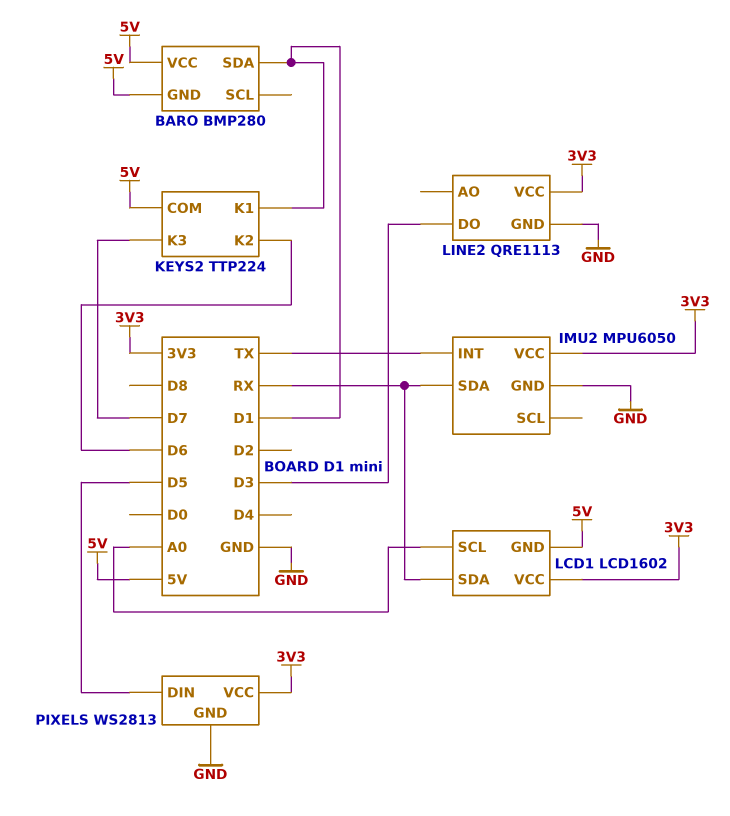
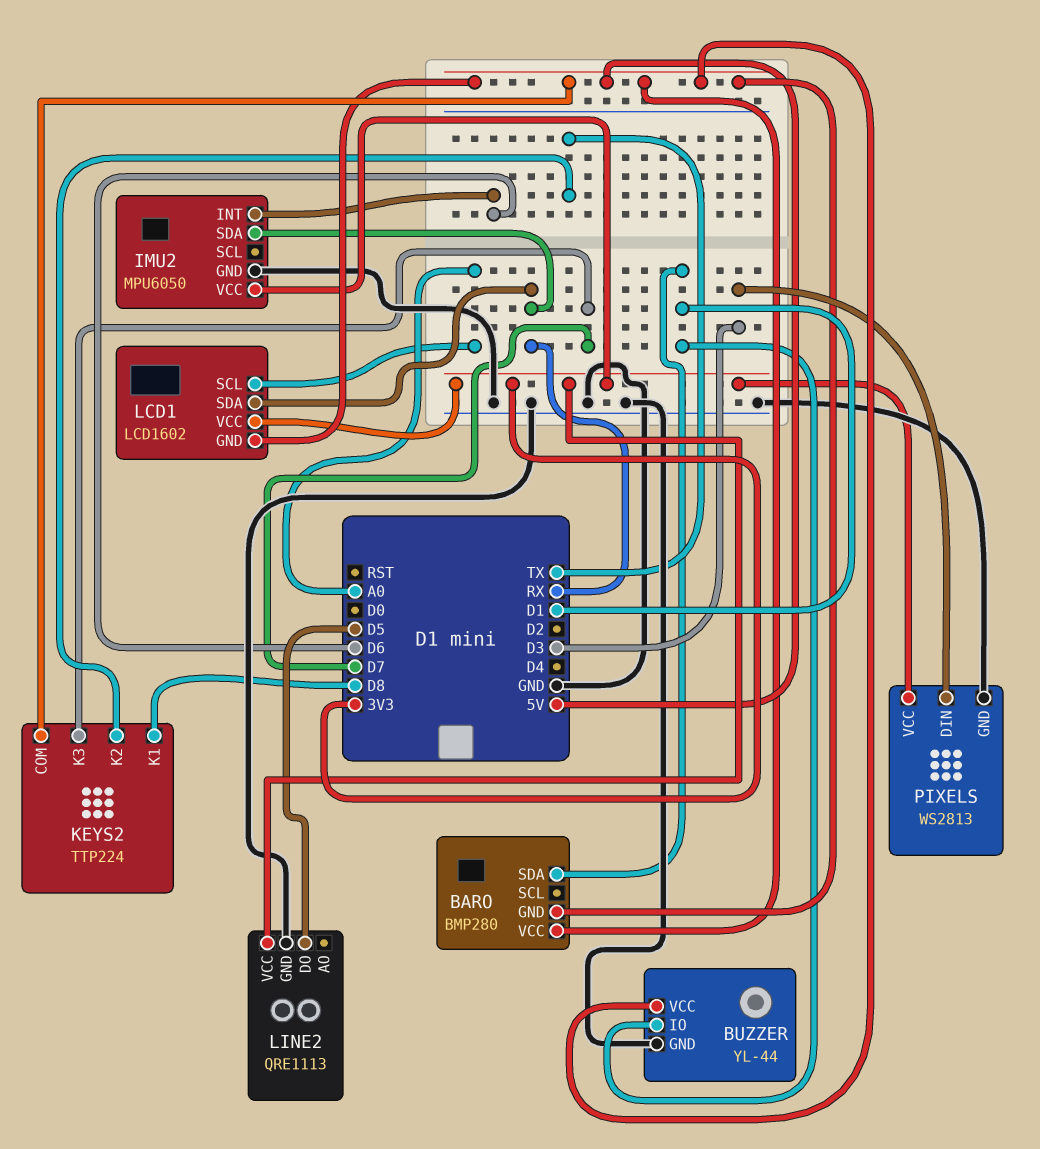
BUZZER: none -> YL-44
BUZZER pin GND: none -> GND
BUZZER pin IO: none -> D1
BUZZER pin VCC: none -> 5V
IMU2 pin INT: TX -> D6
KEYS2 pin K1: D1 -> D8
KEYS2 pin K2: D6 -> TX
LINE2 pin DO: D3 -> D5
PIXELS pin DIN: D5 -> D3

